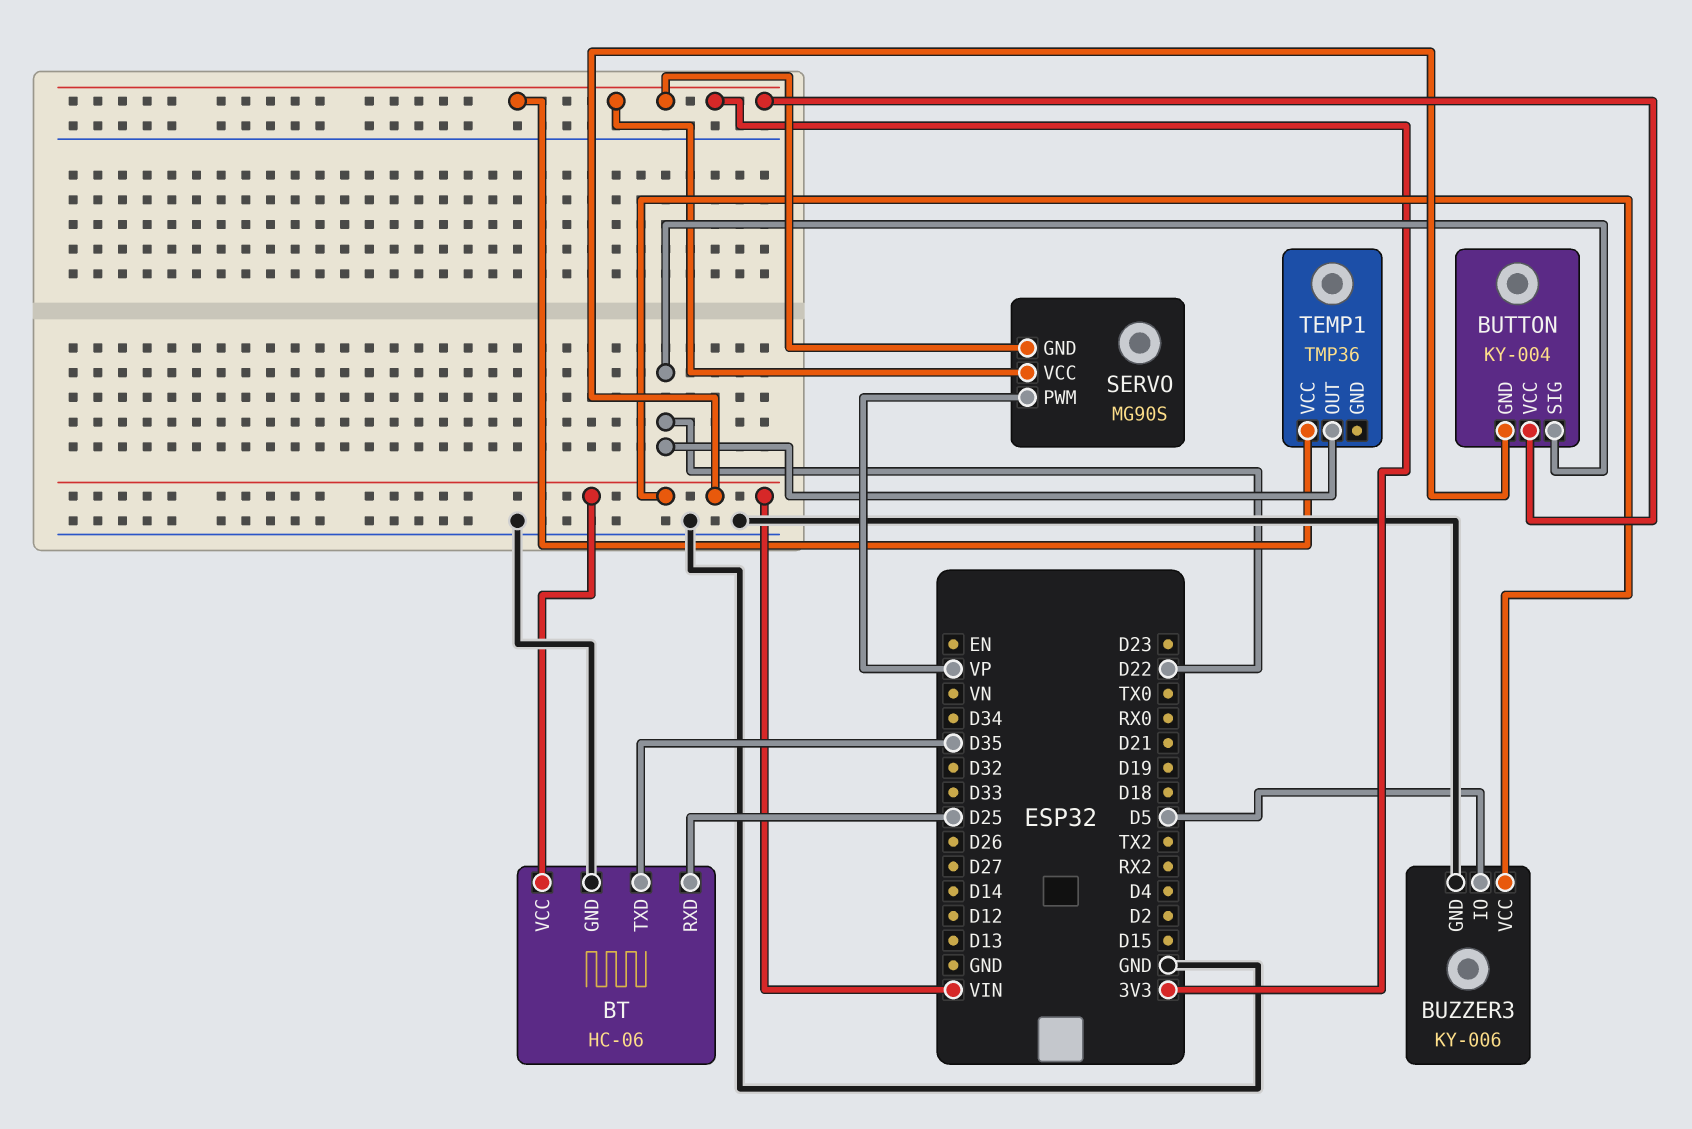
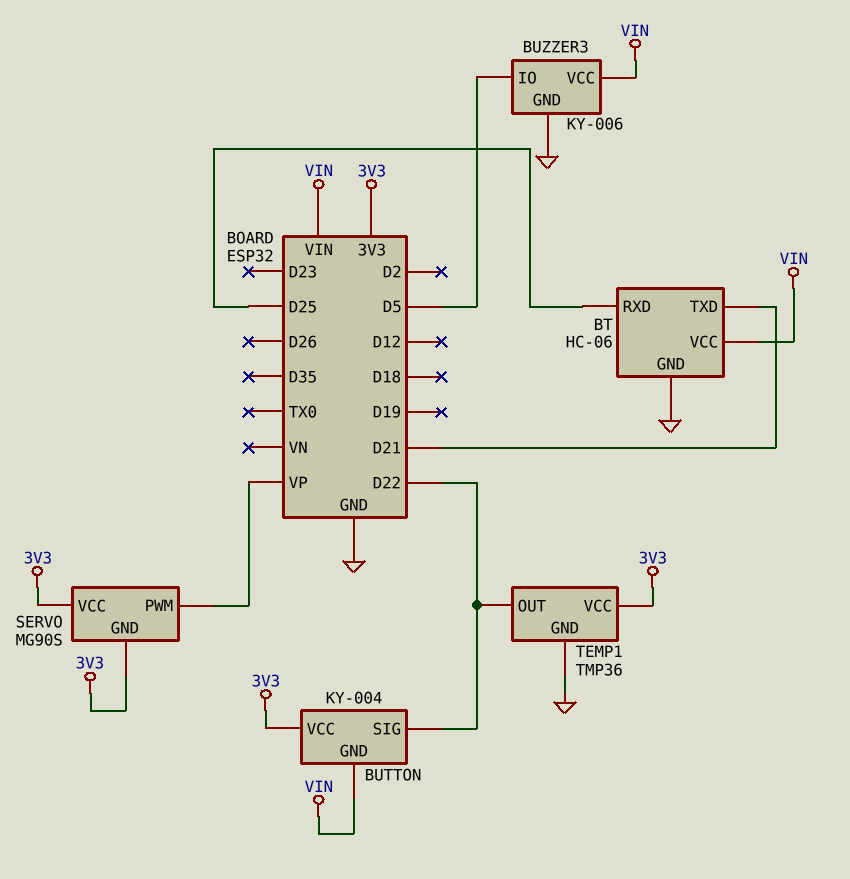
BT pin TXD: D35 -> D21
TEMP1 pin GND: none -> GND

